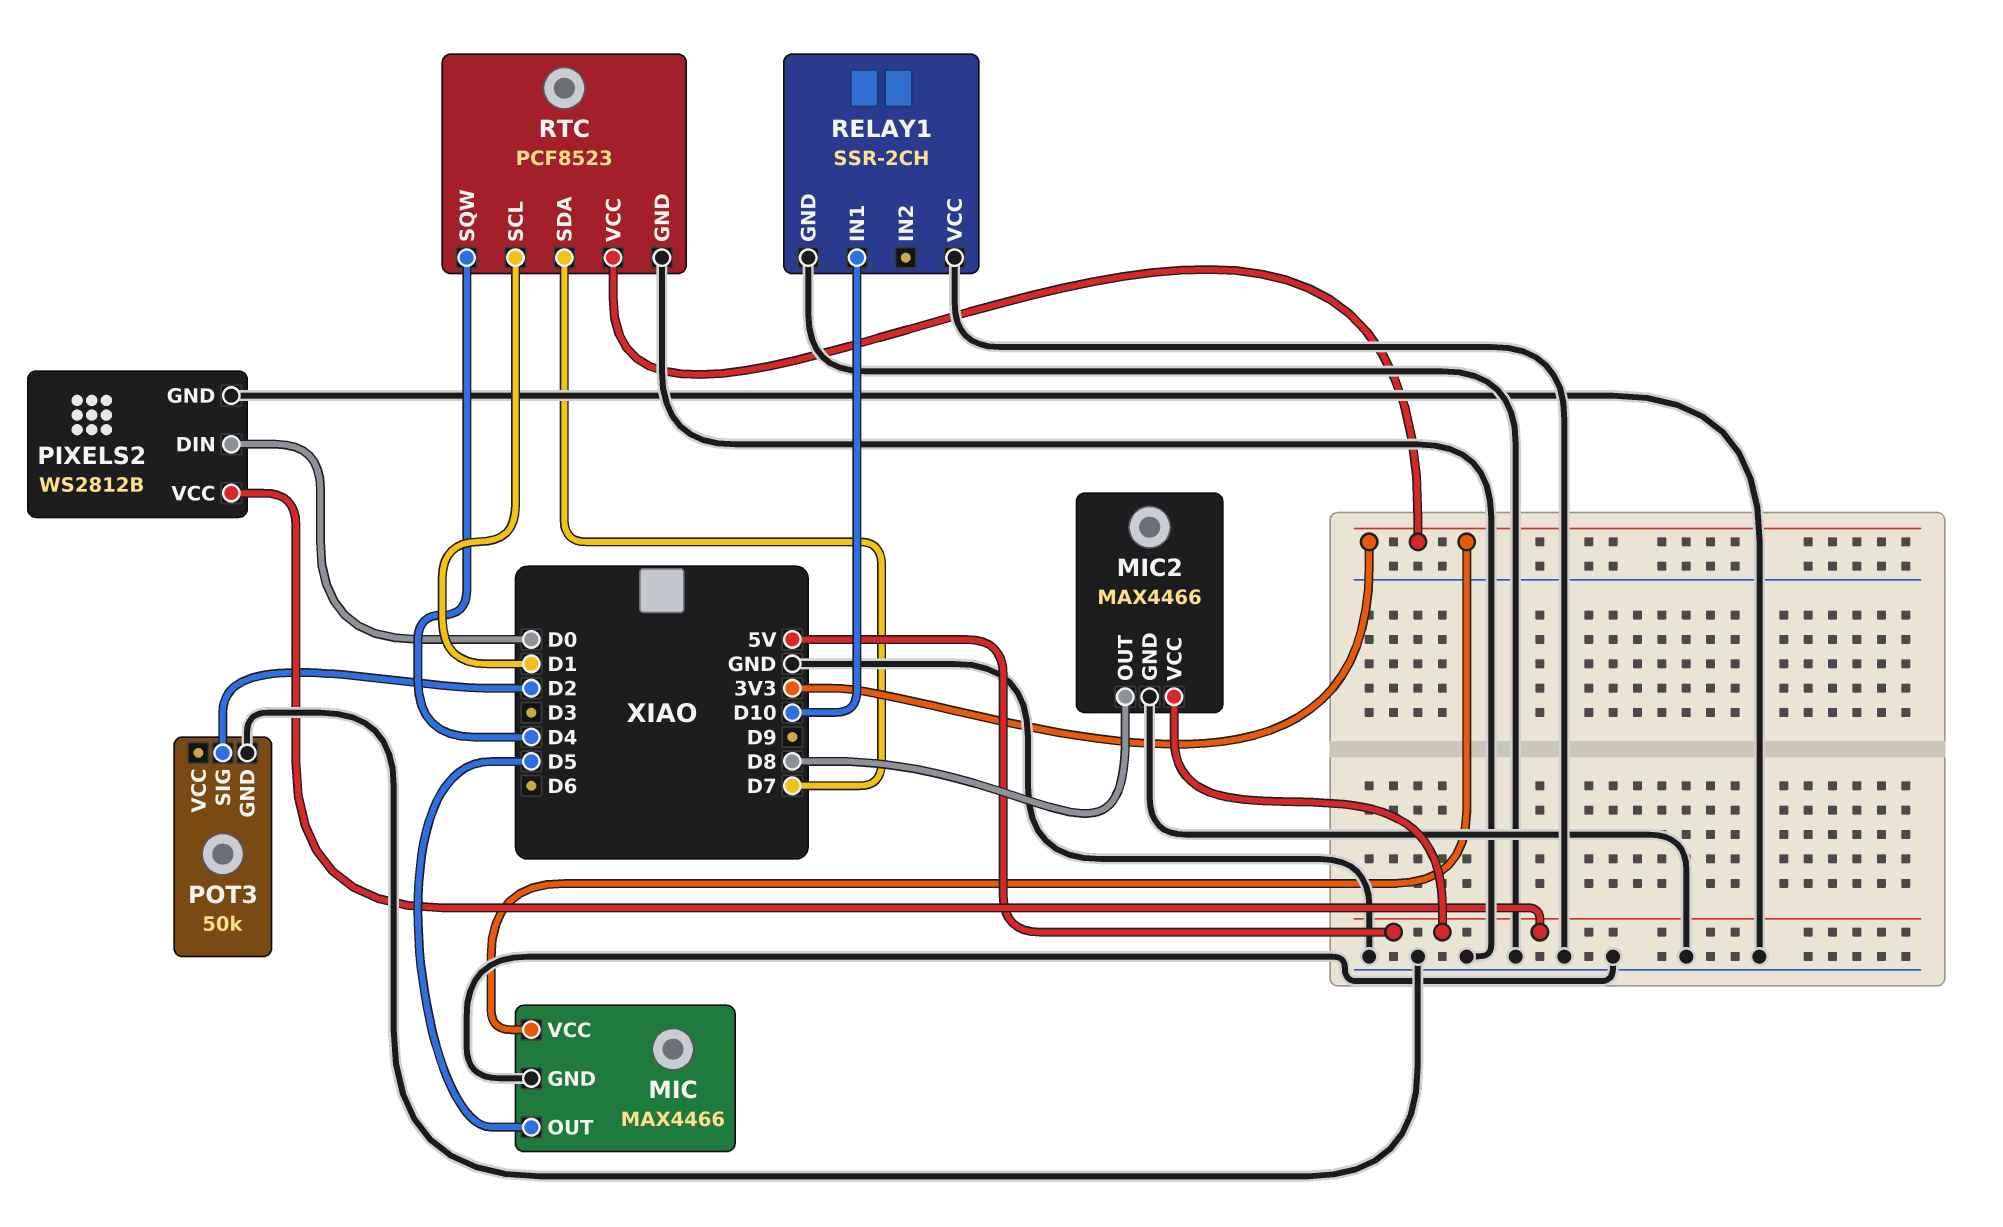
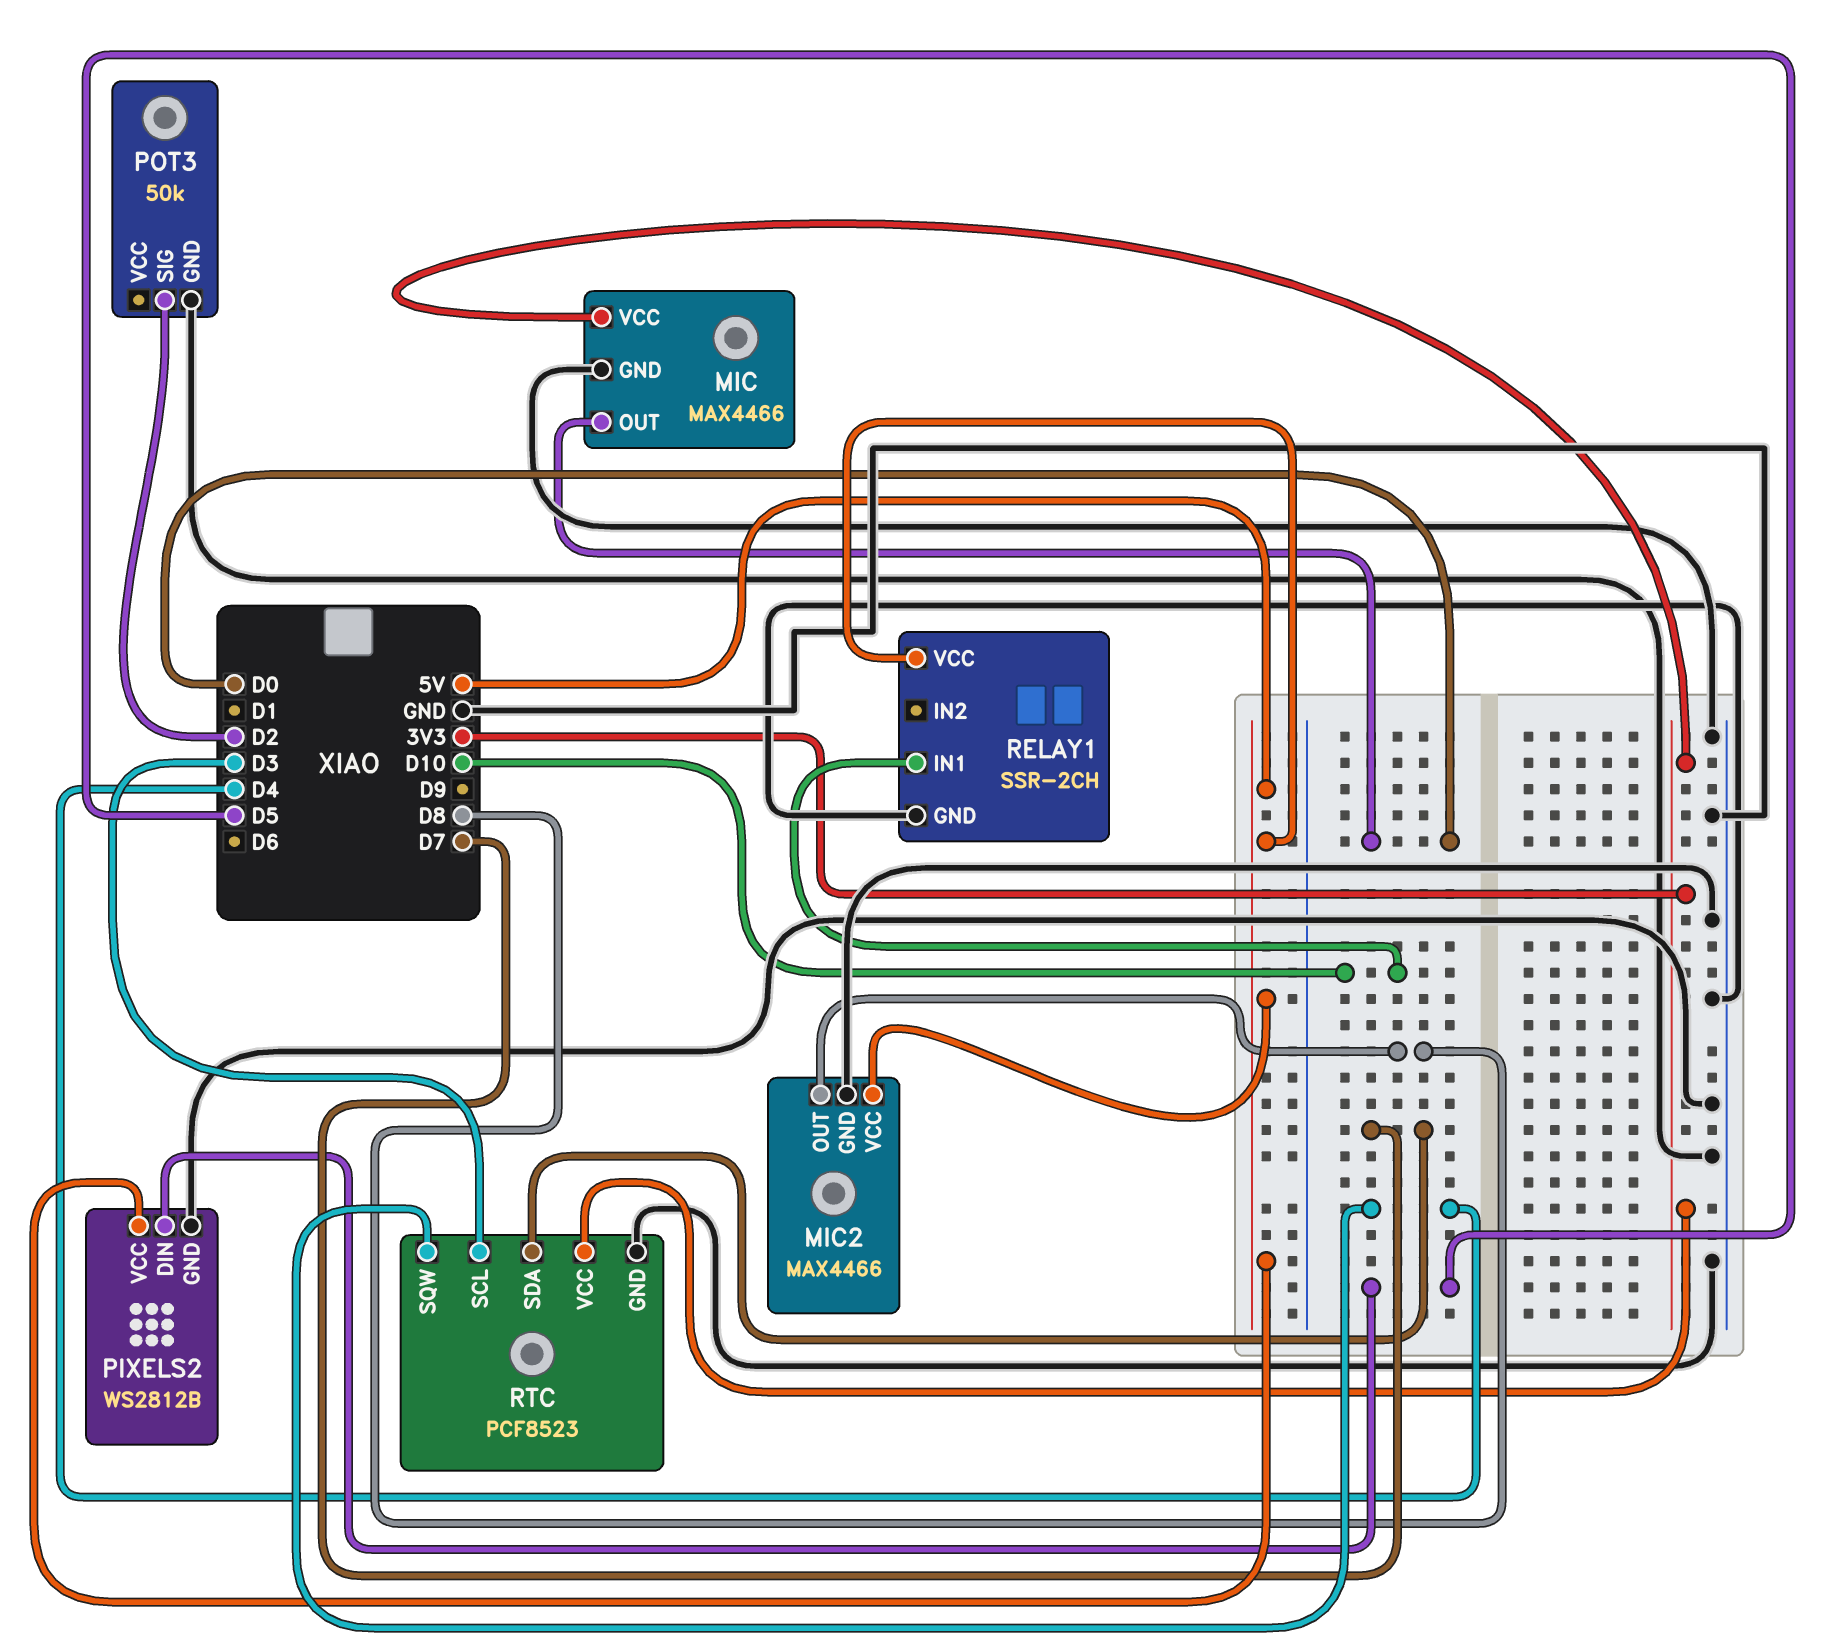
MIC pin OUT: D5 -> D0
PIXELS2 pin DIN: D0 -> D5
RELAY1 pin VCC: GND -> 5V
RTC pin SCL: D1 -> D3

